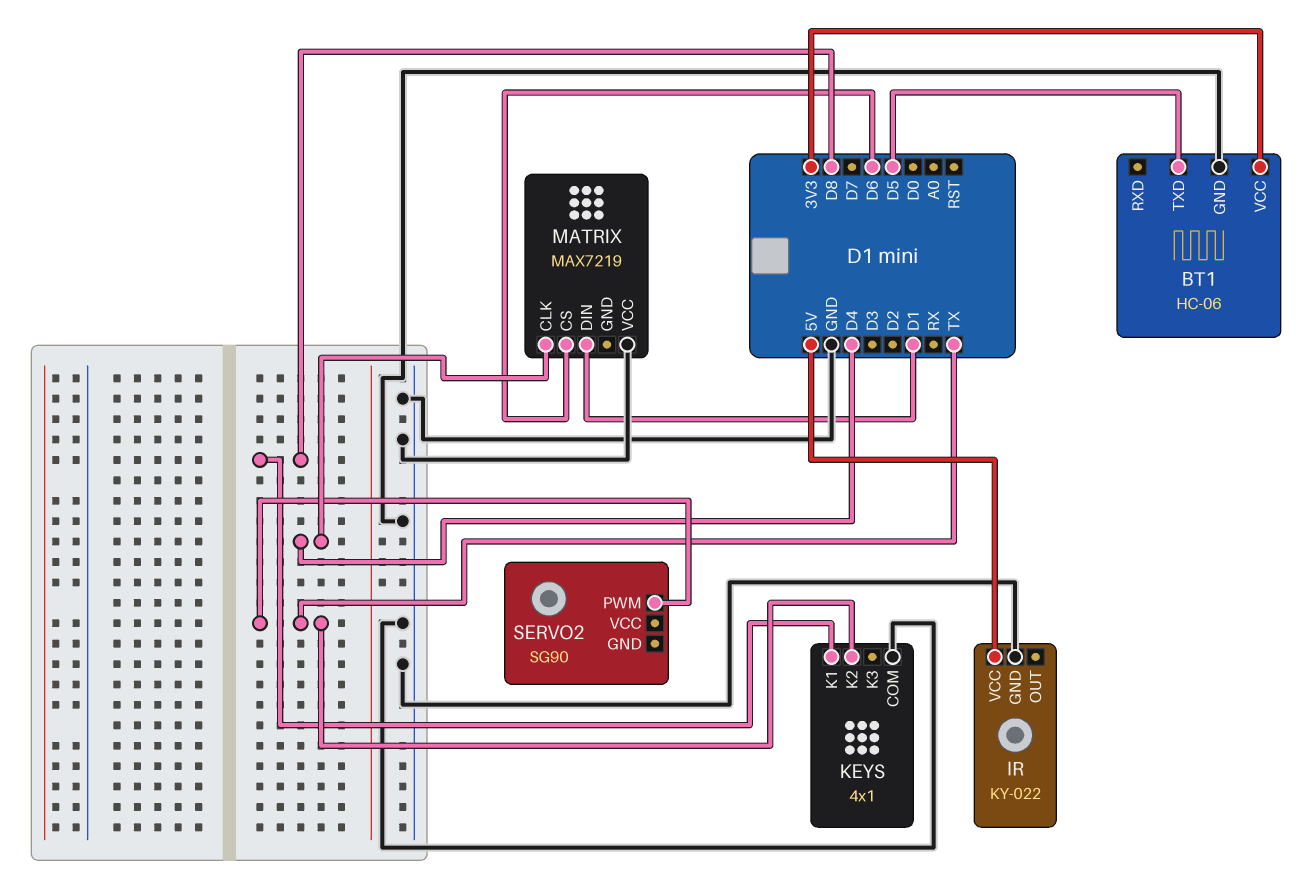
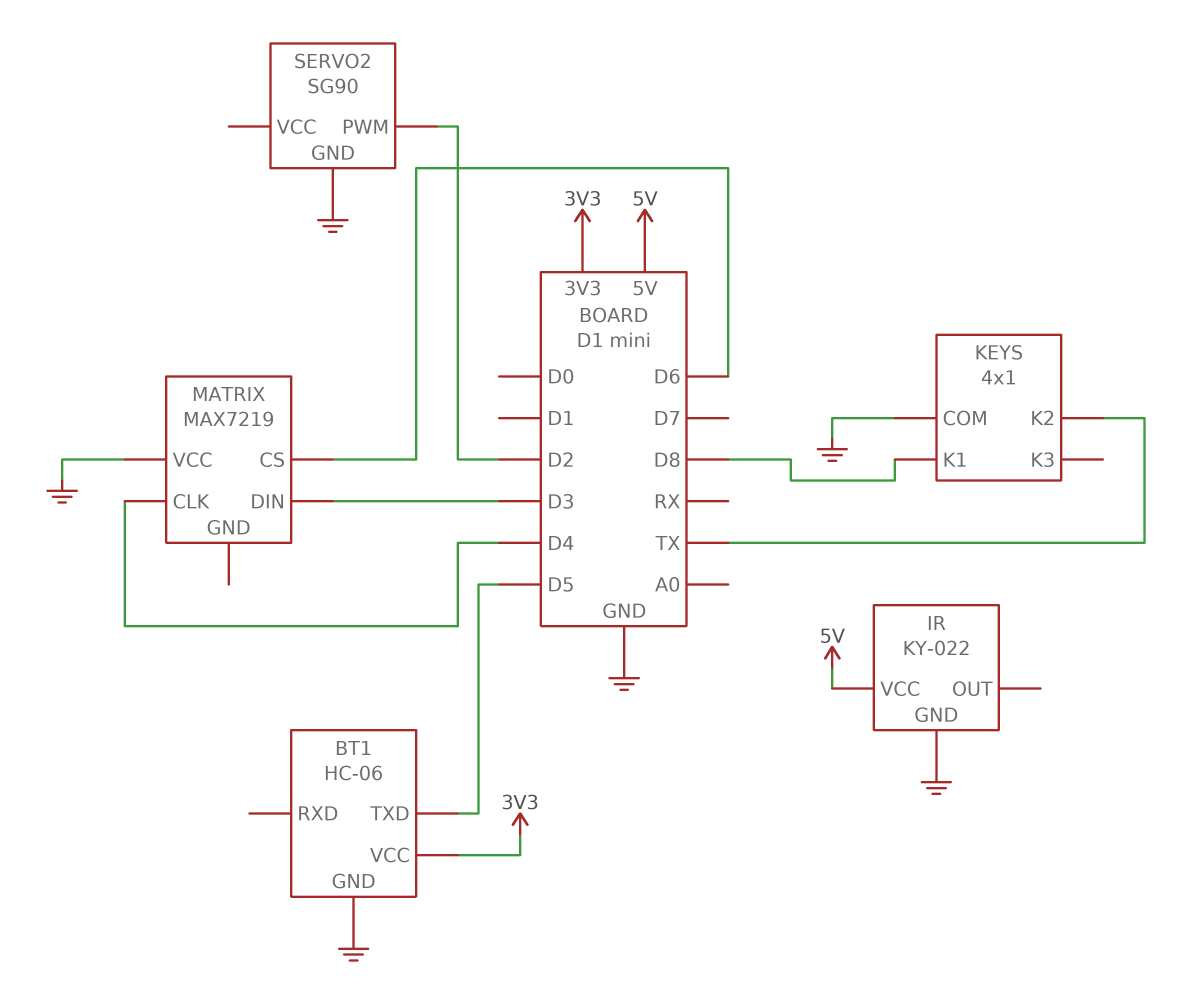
MATRIX pin DIN: D1 -> D3
SERVO2 pin GND: none -> GND
SERVO2 pin PWM: TX -> D2

